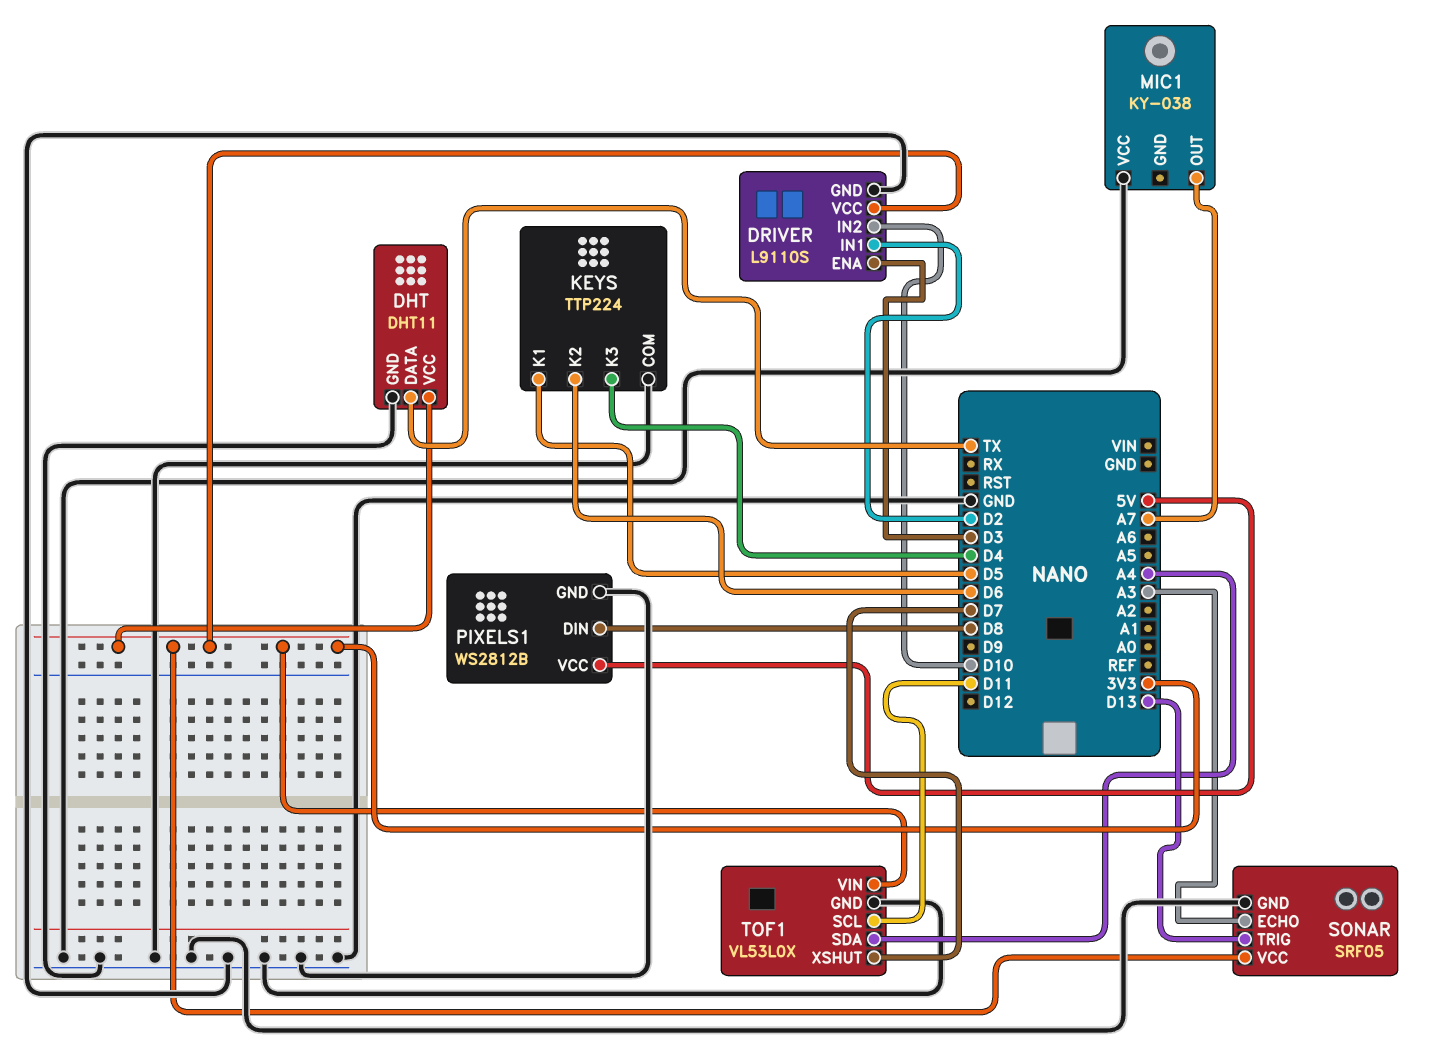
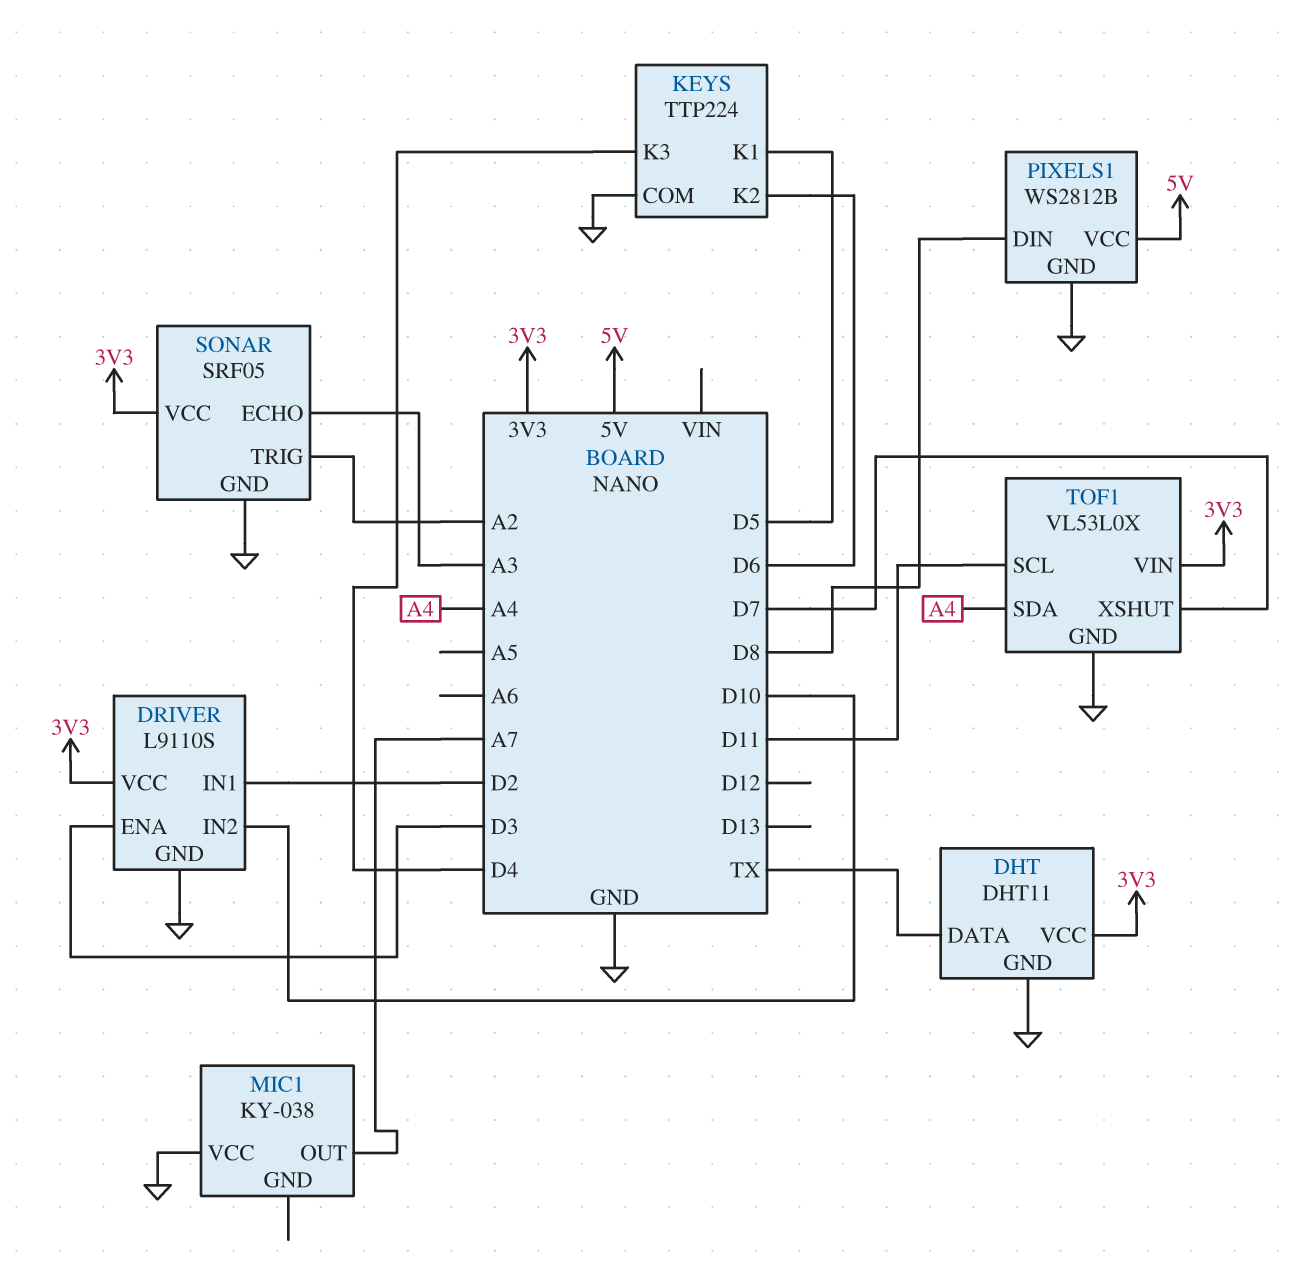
SONAR pin TRIG: D13 -> A2

